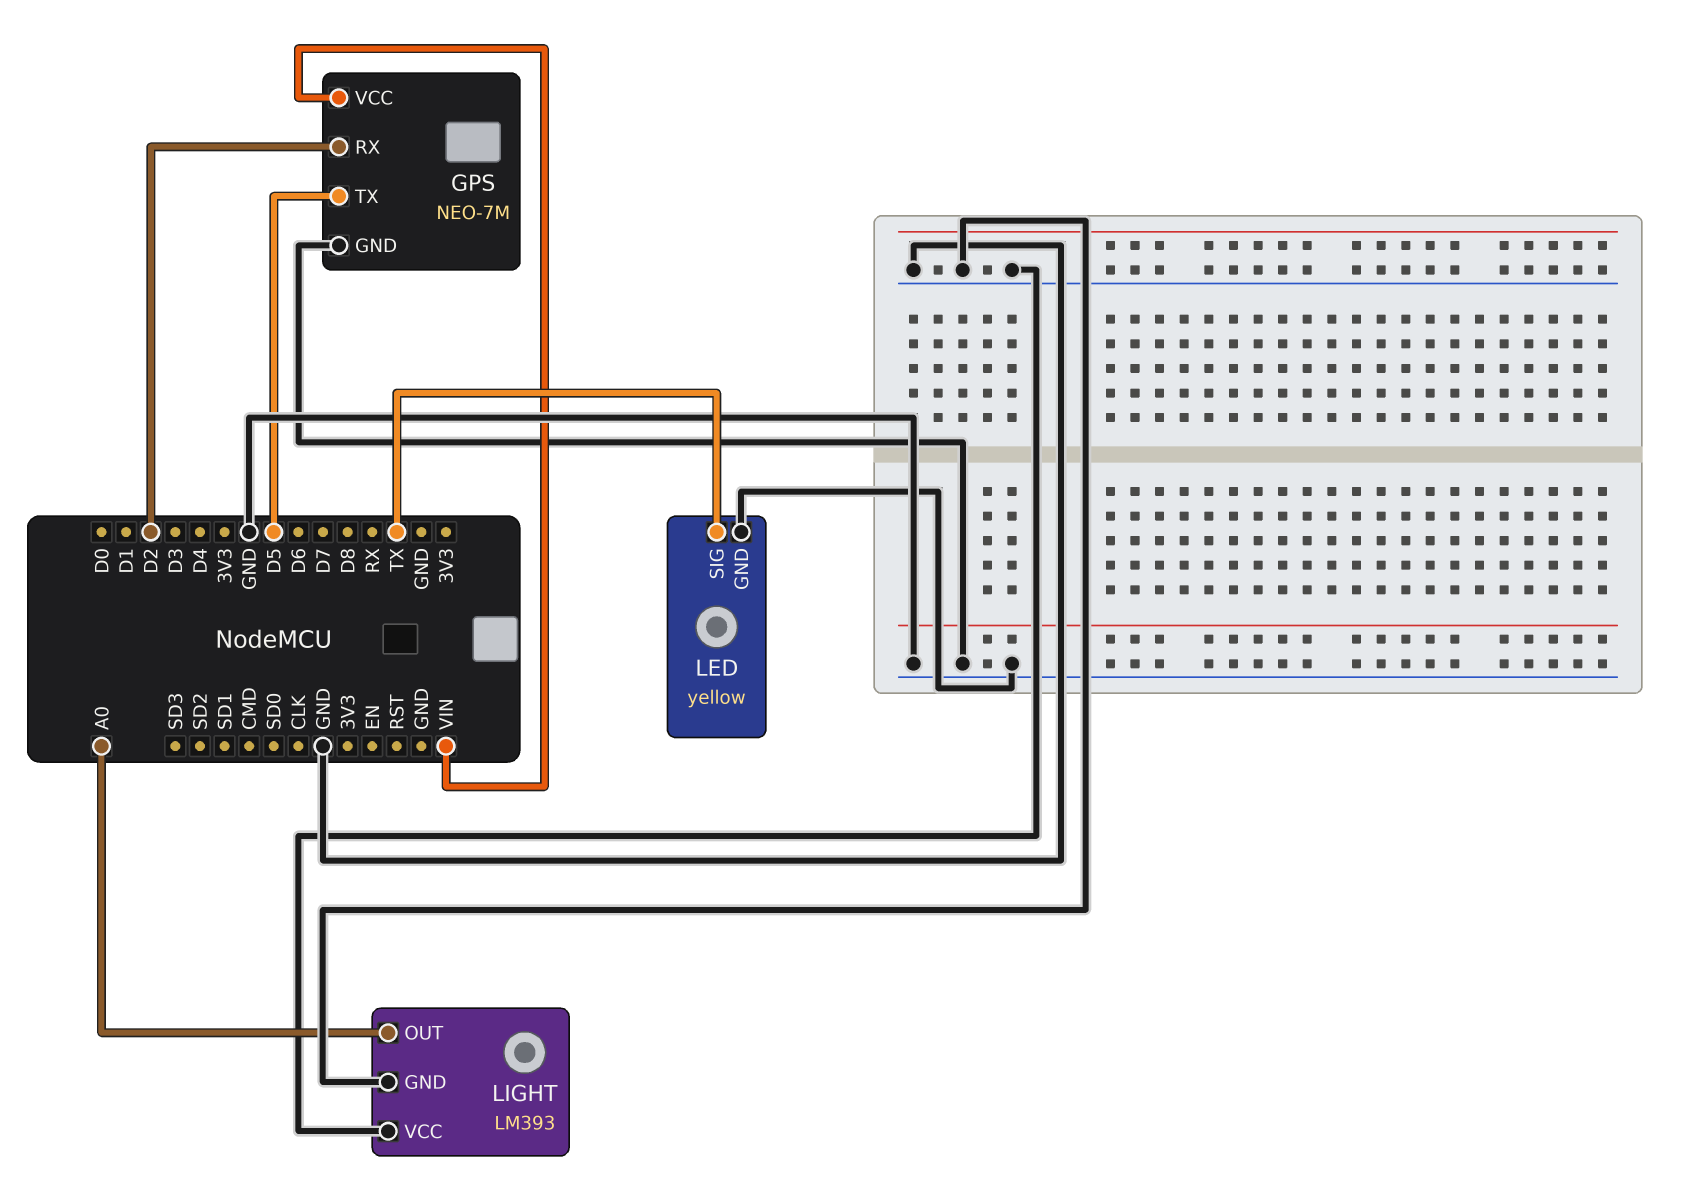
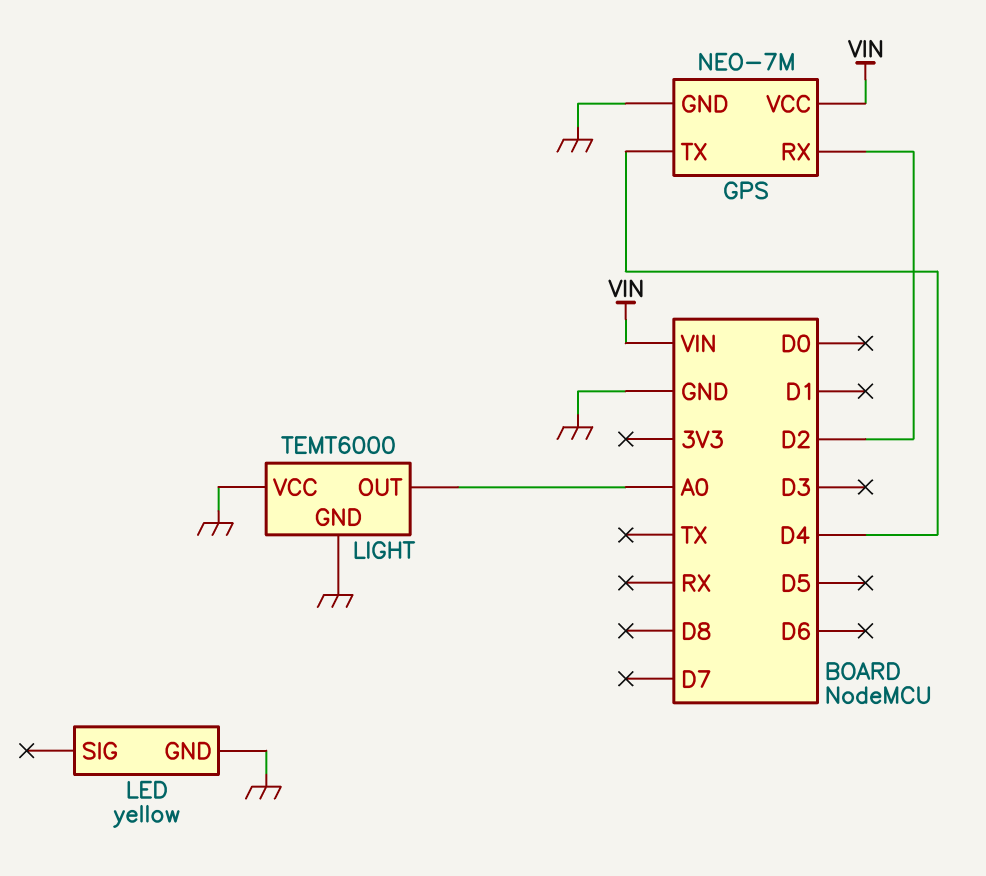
GPS pin TX: D5 -> D4
LED pin SIG: TX -> none
LIGHT: LM393 -> TEMT6000

